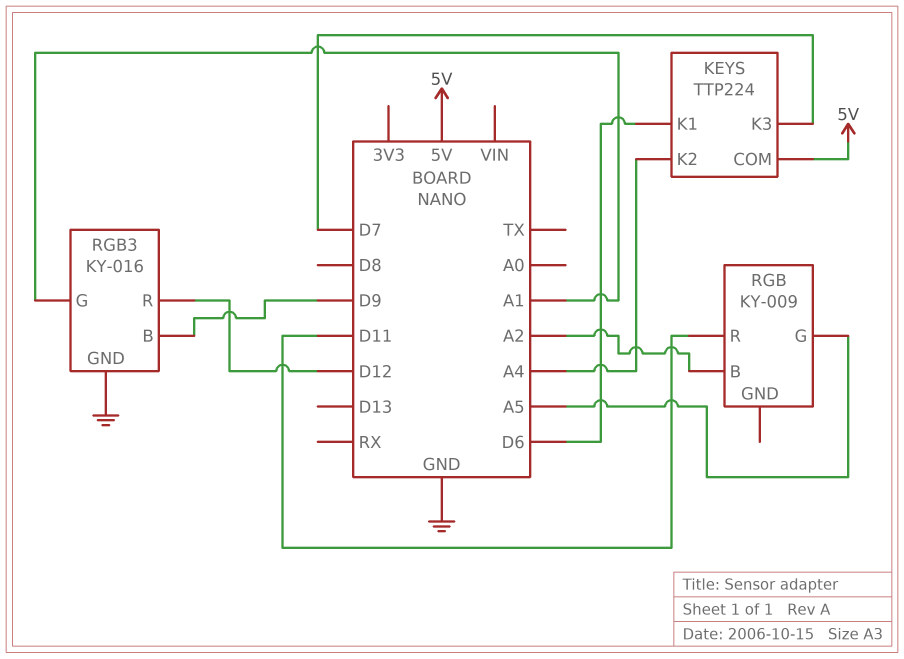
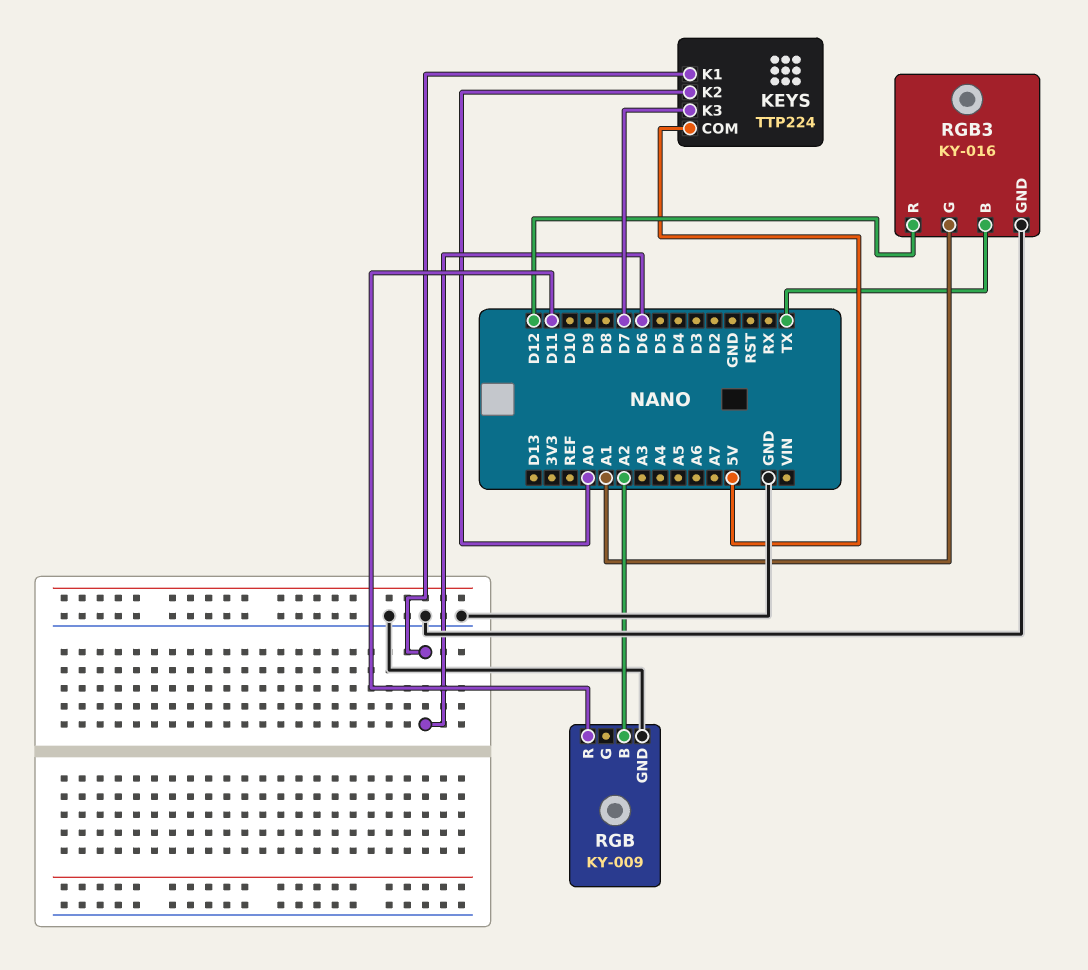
KEYS pin K2: A4 -> A0
RGB pin G: A5 -> none
RGB pin GND: none -> GND
RGB3 pin B: D9 -> TX

